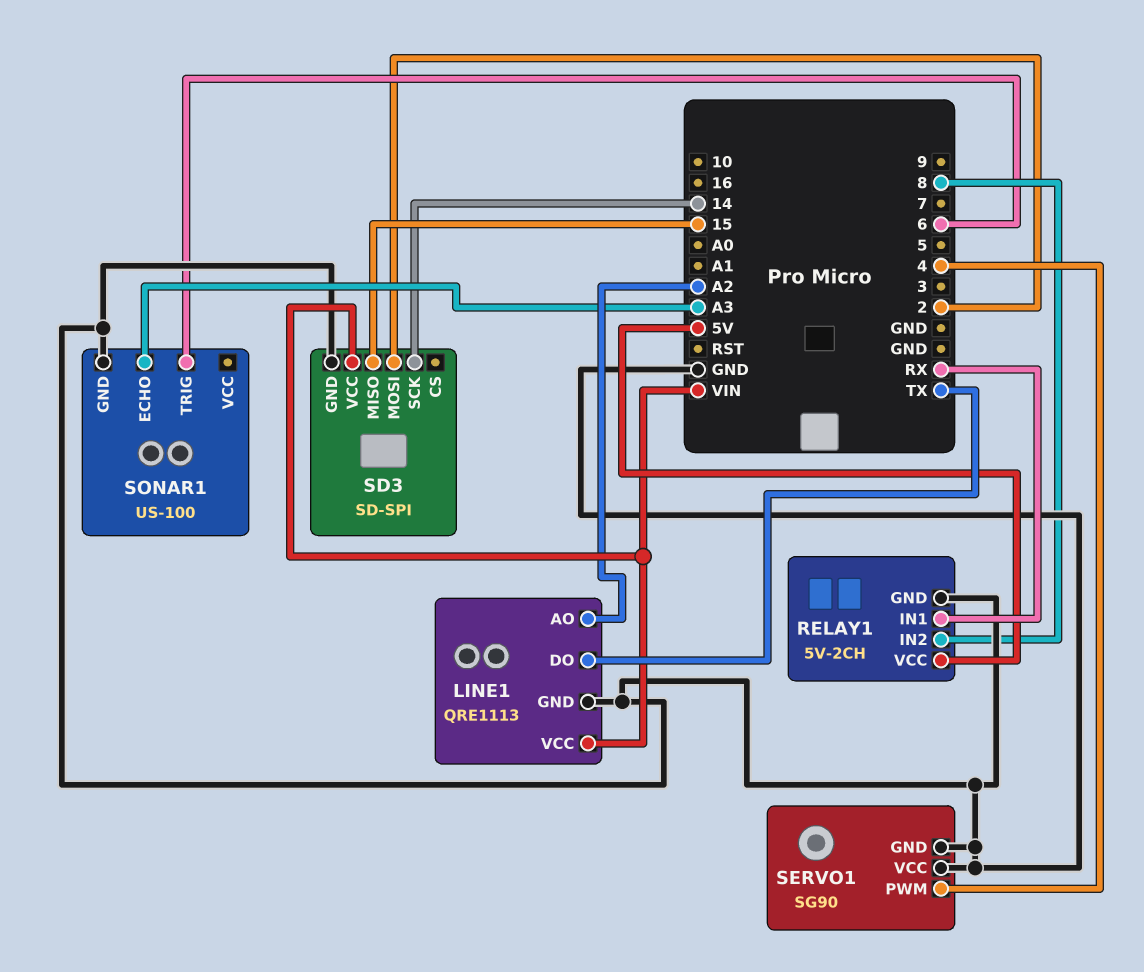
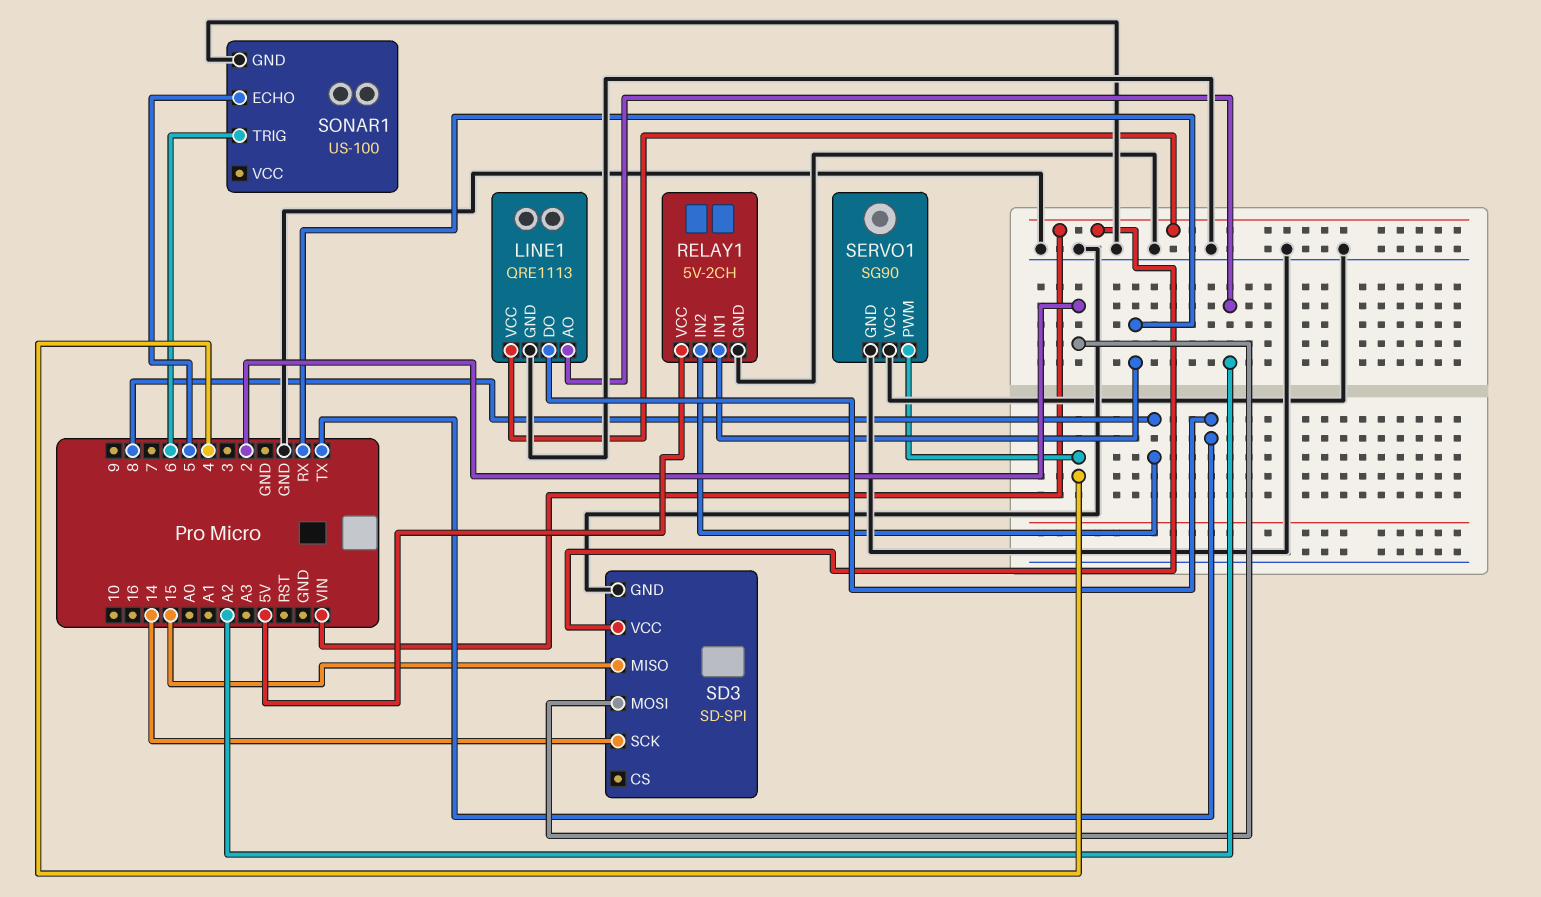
SONAR1 pin ECHO: A3 -> 5

